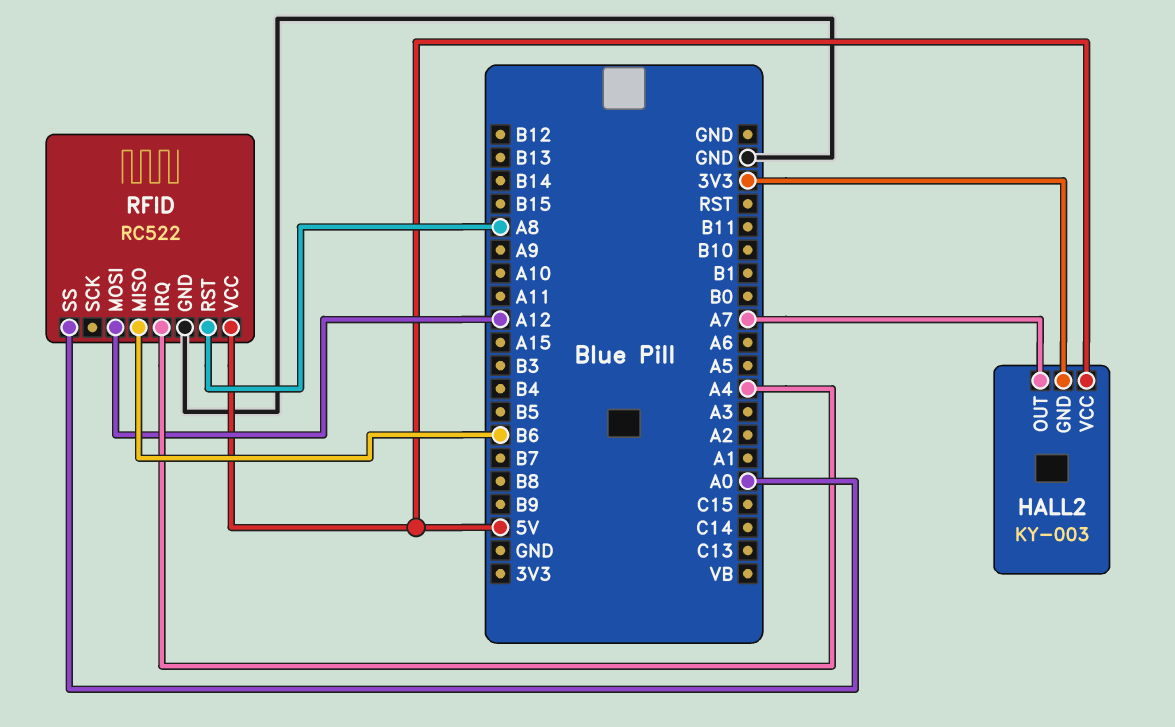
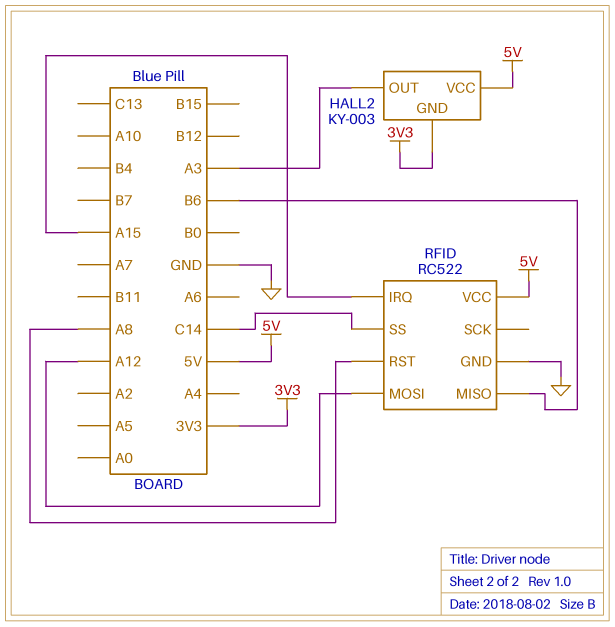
HALL2 pin OUT: A7 -> A3
RFID pin IRQ: A4 -> A15
RFID pin SS: A0 -> C14

